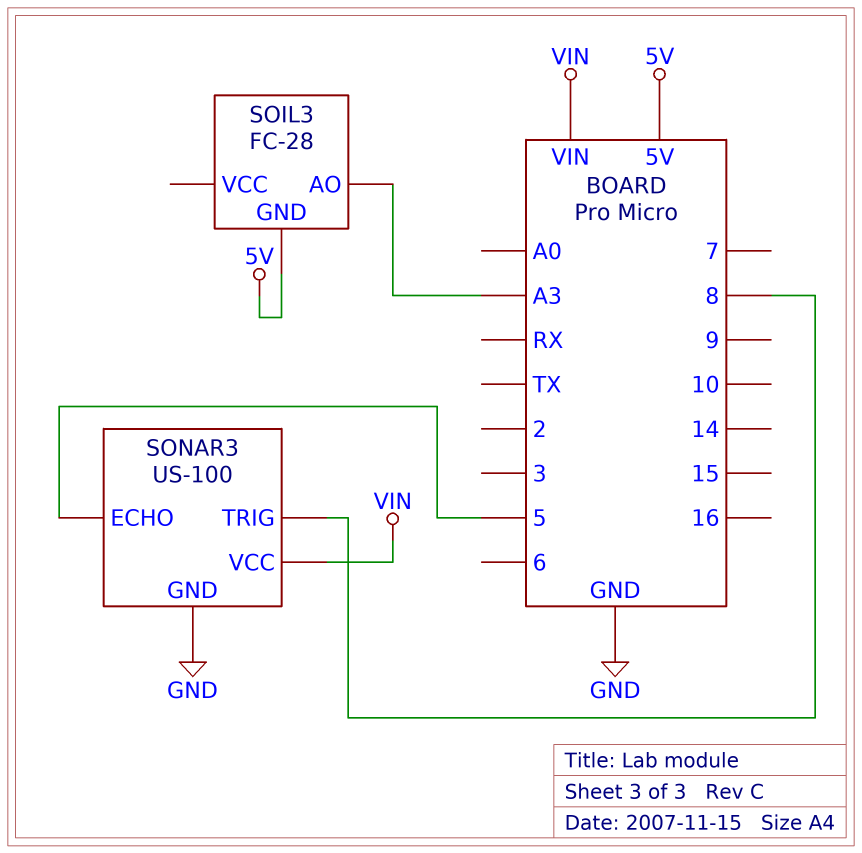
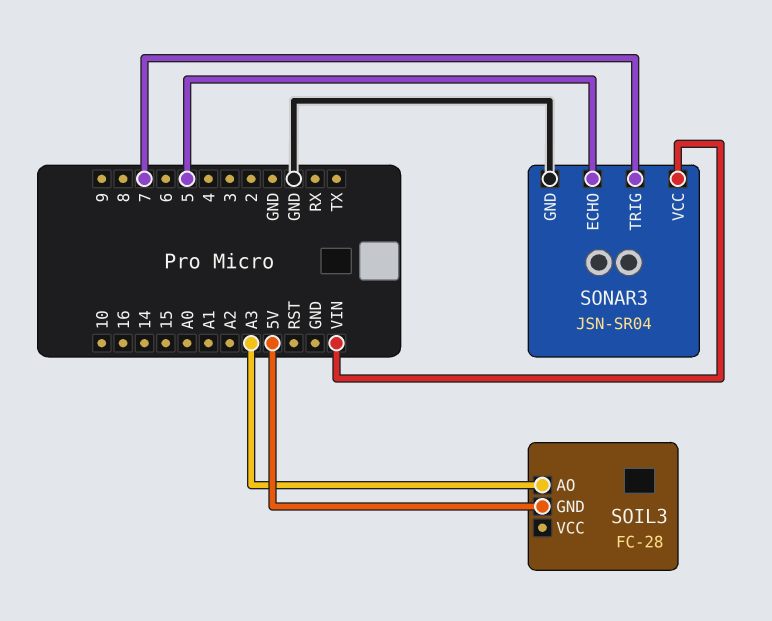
SONAR3: US-100 -> JSN-SR04
SONAR3 pin TRIG: 8 -> 7

